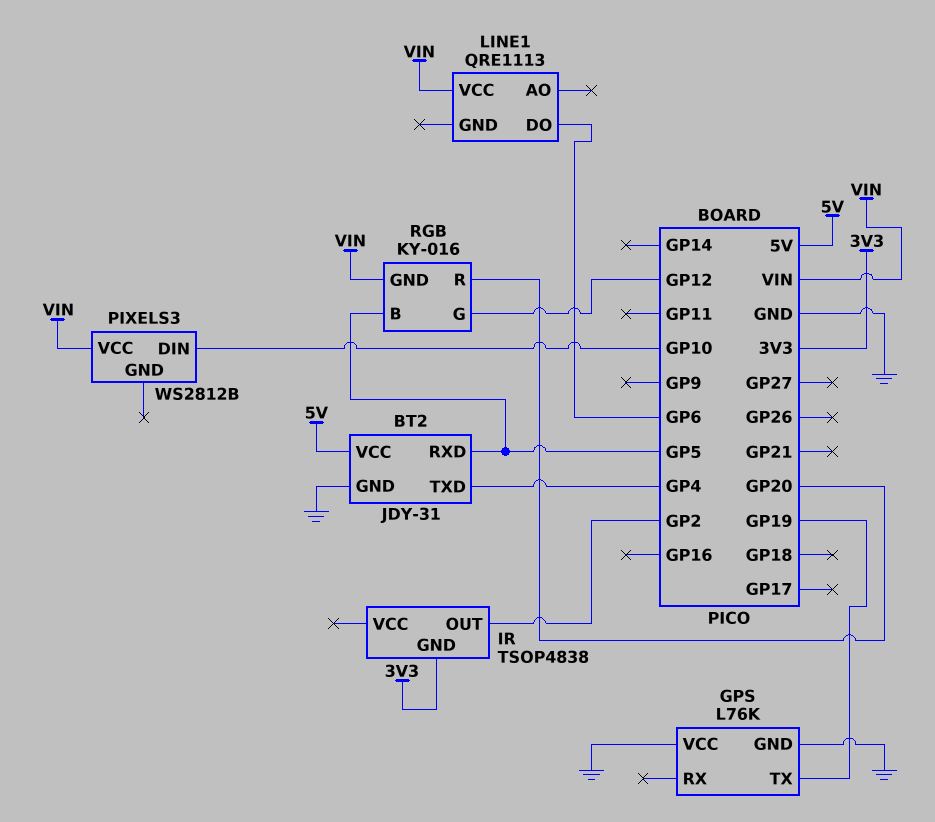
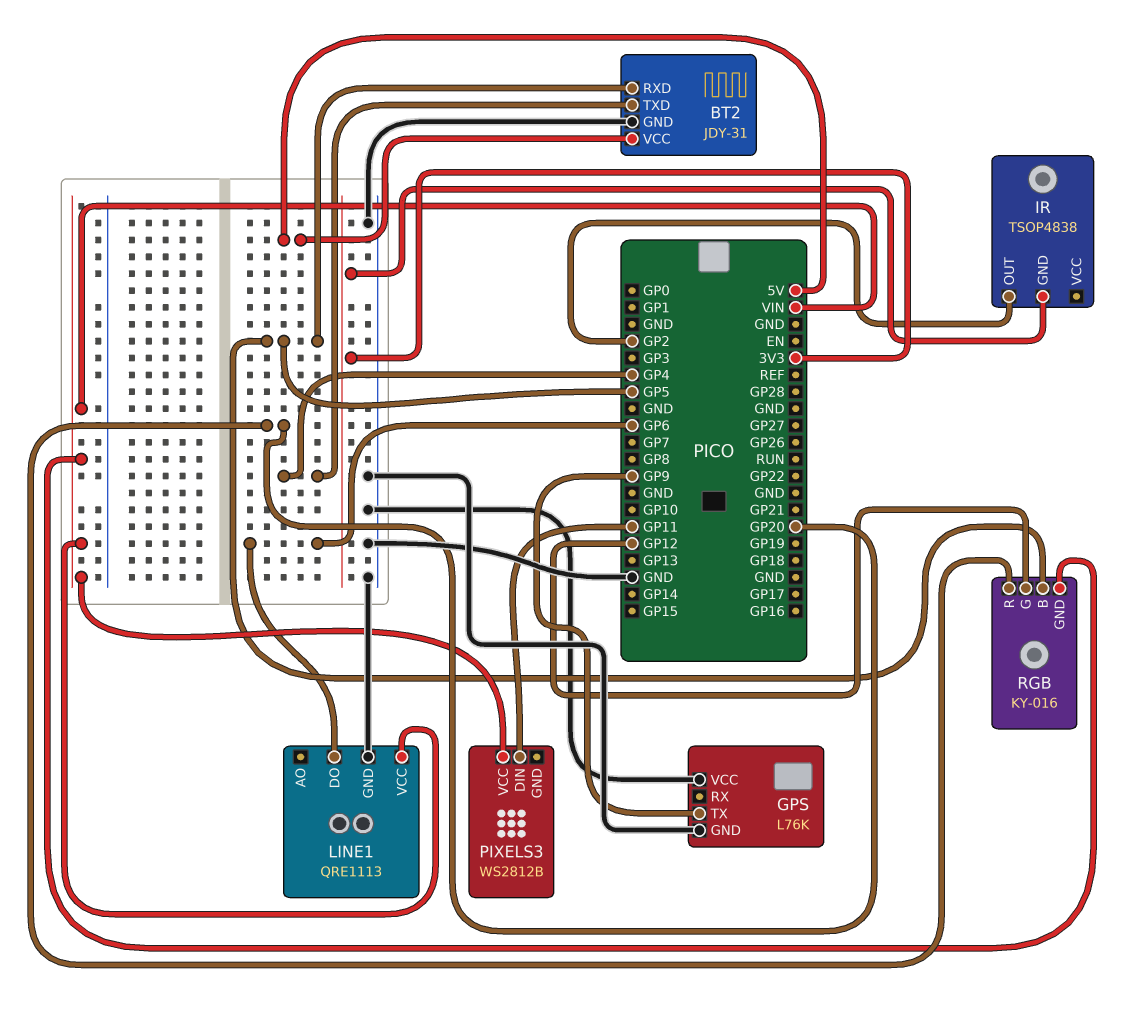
GPS pin TX: GP19 -> GP9
LINE1 pin GND: none -> GND
PIXELS3 pin DIN: GP10 -> GP11

